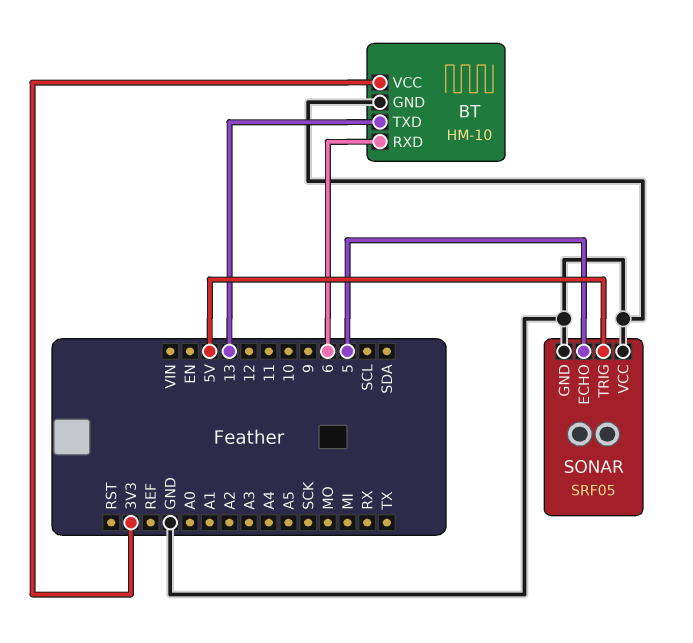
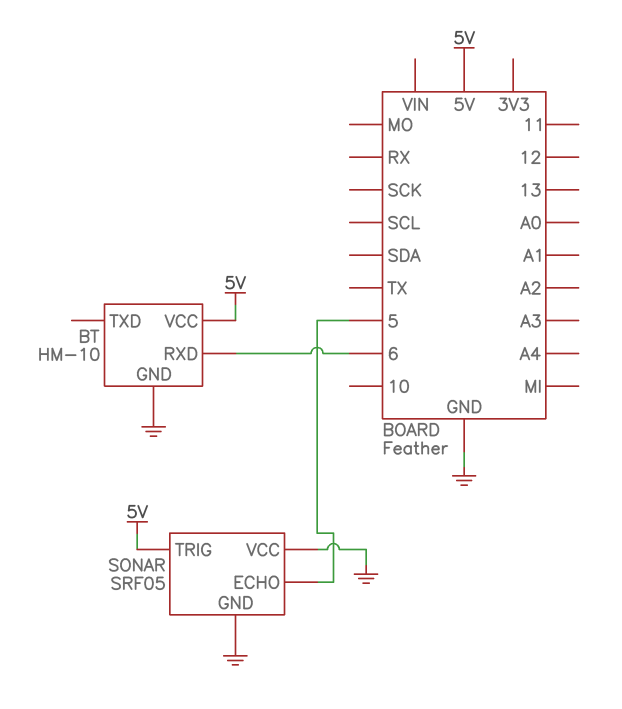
BT pin TXD: 13 -> none
BT pin VCC: 3V3 -> 5V

